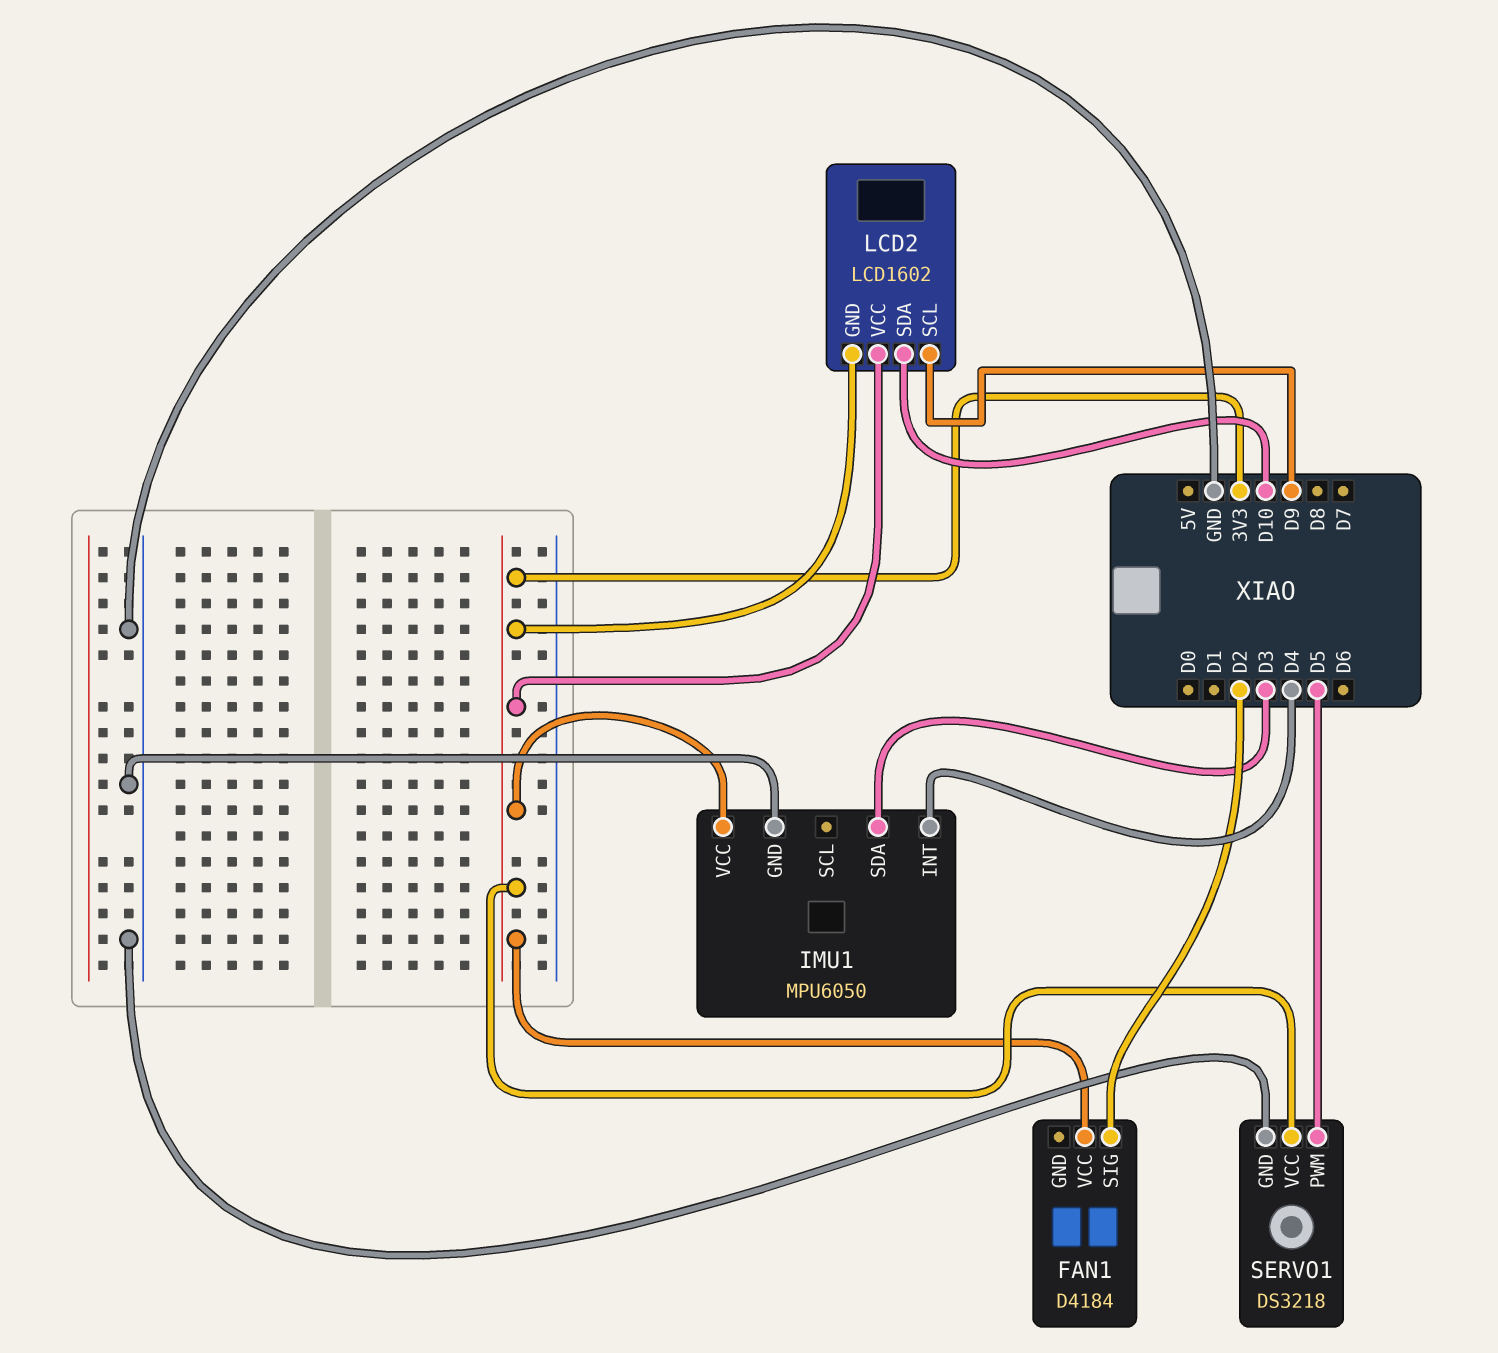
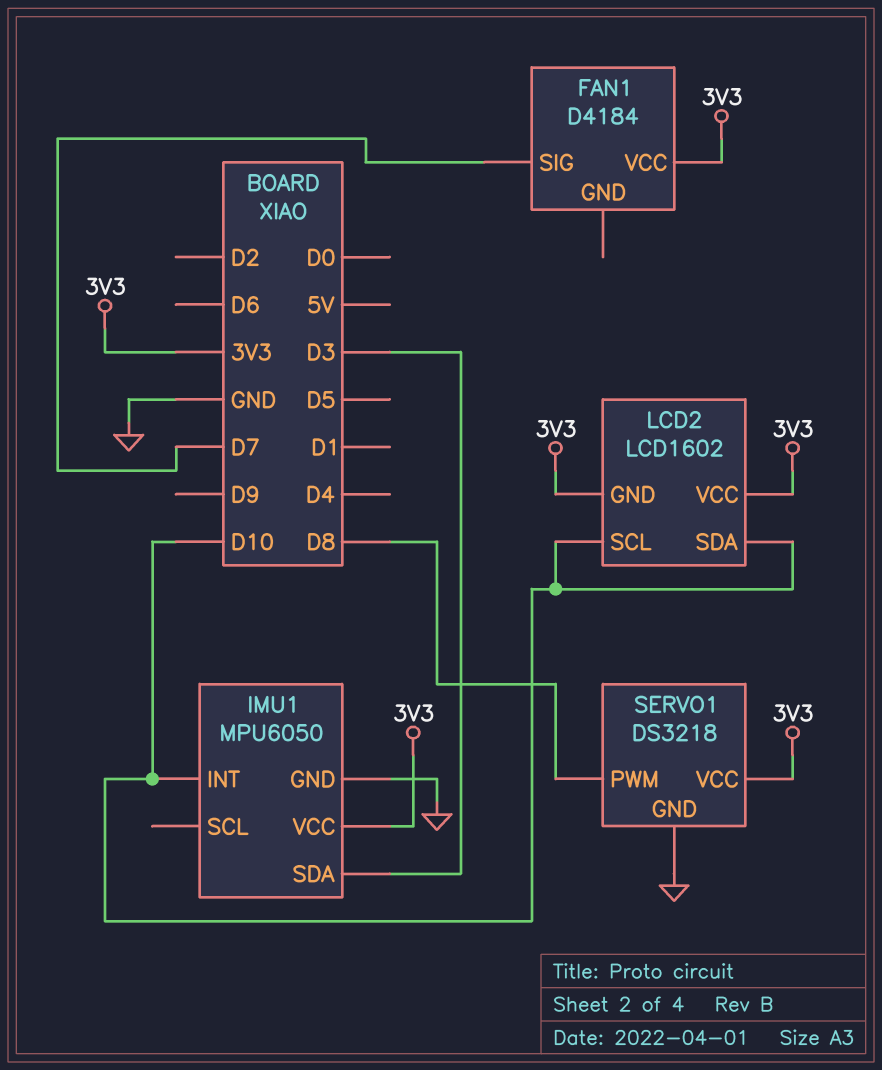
FAN1 pin SIG: D2 -> D7
IMU1 pin INT: D4 -> D10
LCD2 pin SCL: D9 -> D10
SERVO1 pin PWM: D5 -> D8

